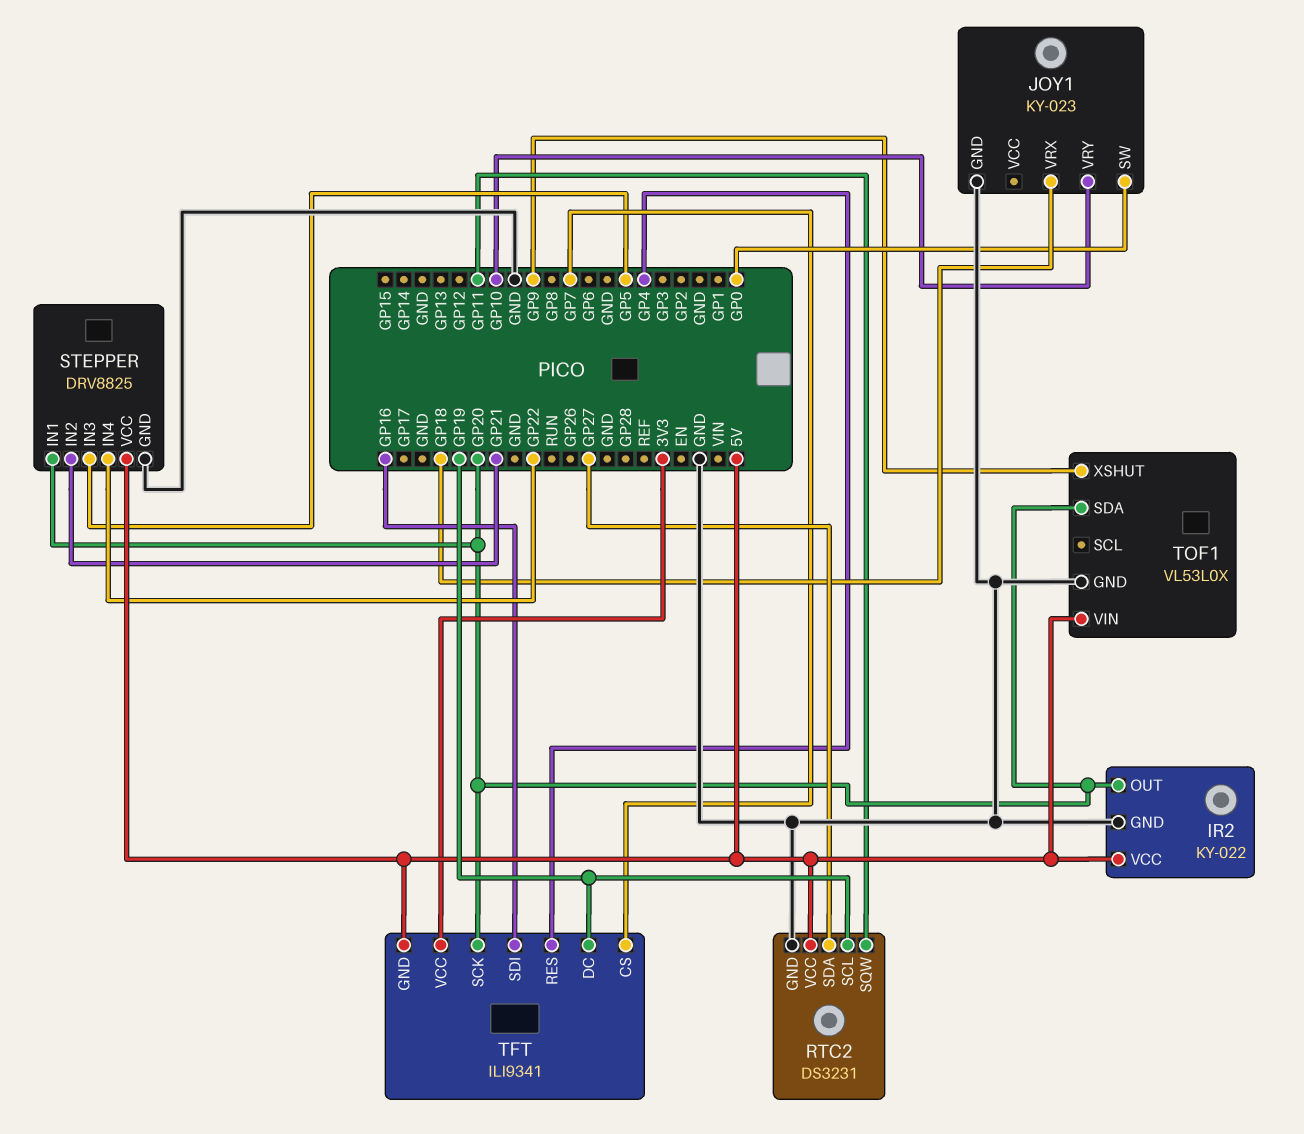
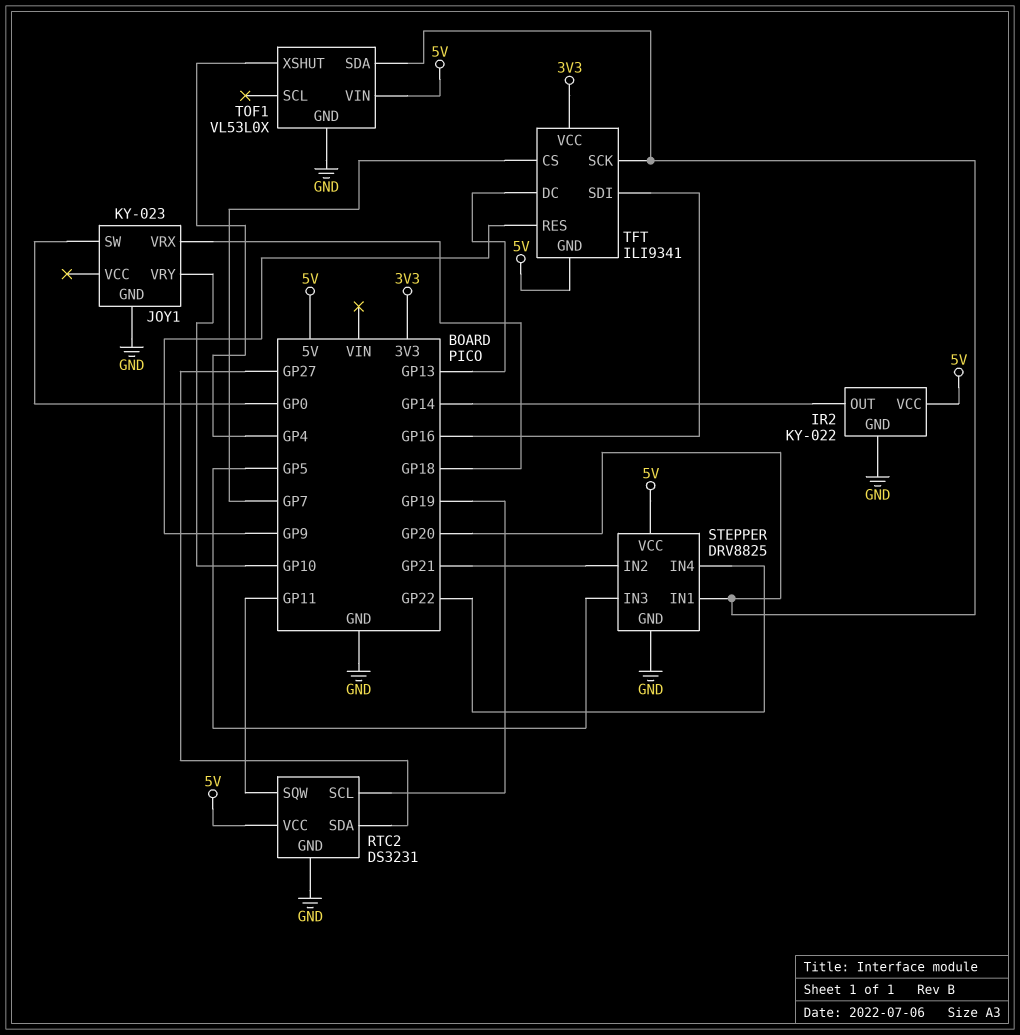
IR2 pin OUT: GP20 -> GP14
TFT pin DC: GP19 -> GP13
TFT pin RES: GP4 -> GP9
TOF1 pin XSHUT: GP9 -> GP4

